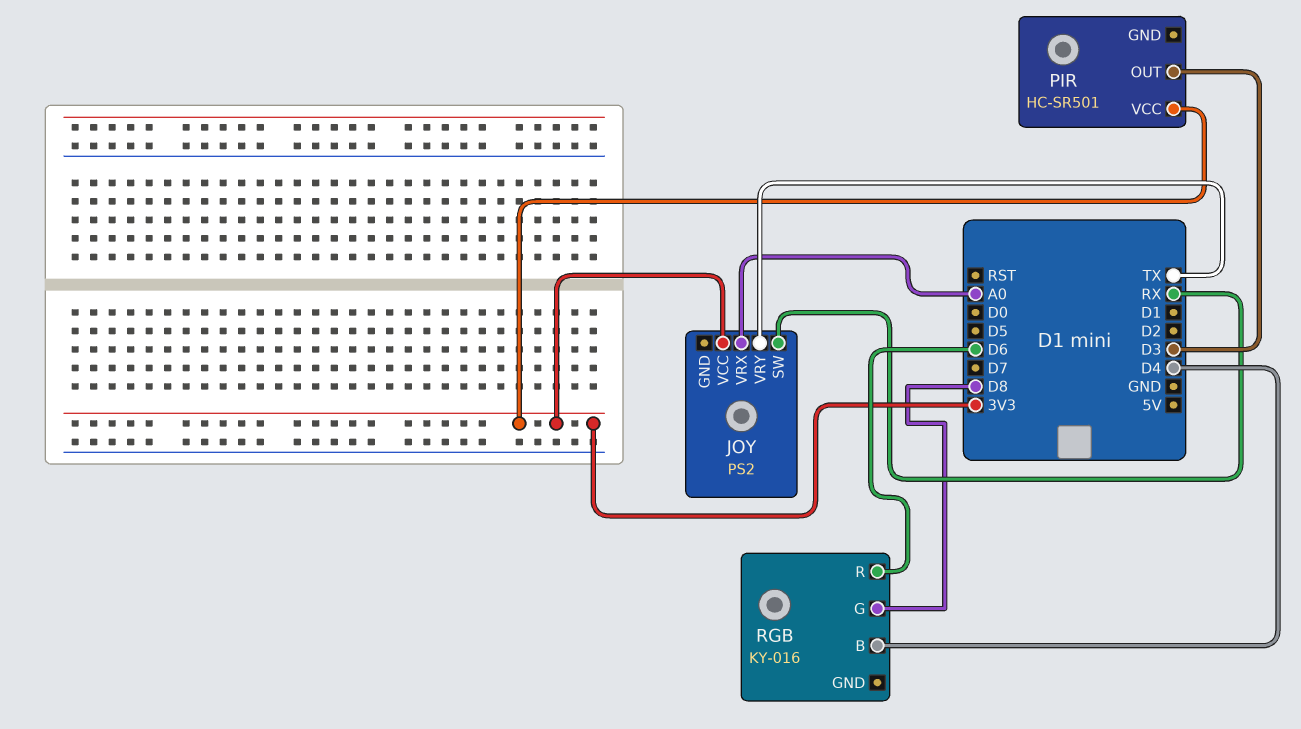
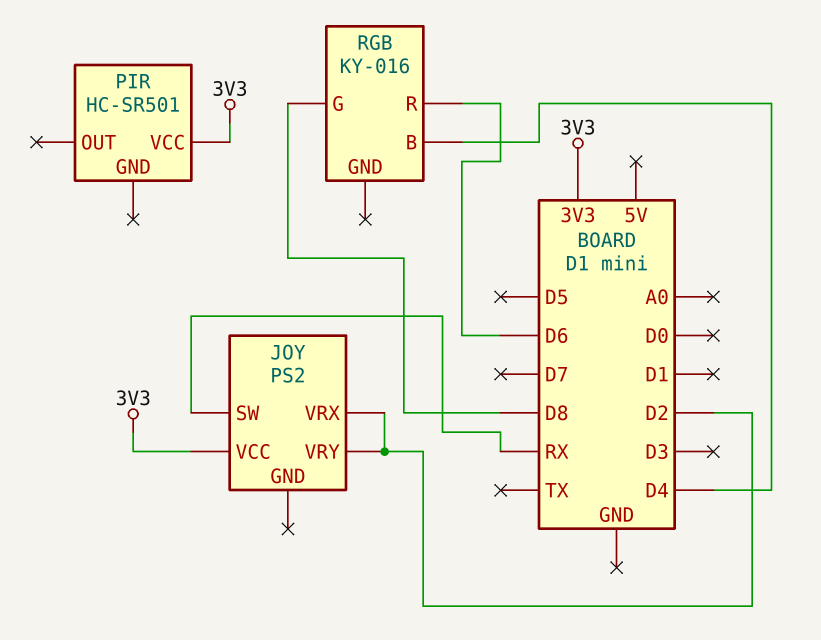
JOY pin VRX: A0 -> D2
JOY pin VRY: TX -> D2
PIR pin OUT: D3 -> none

